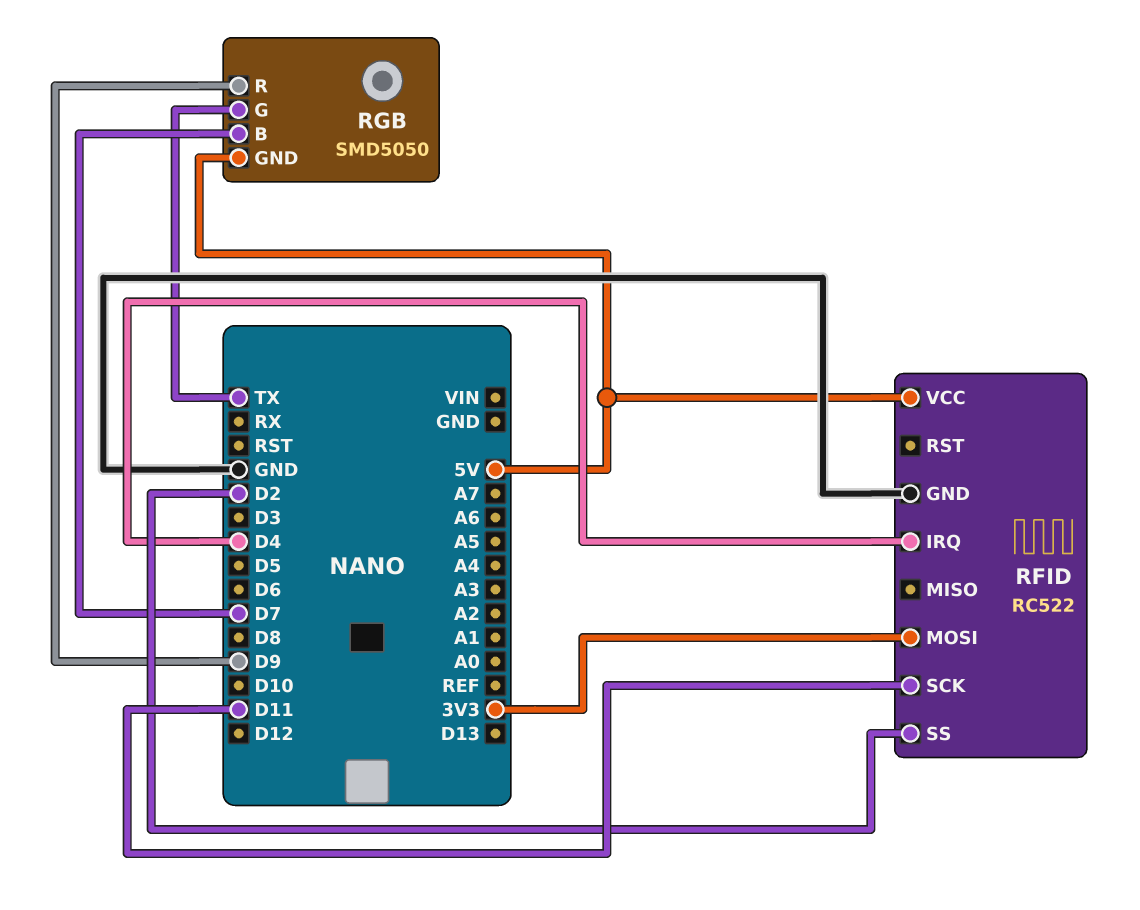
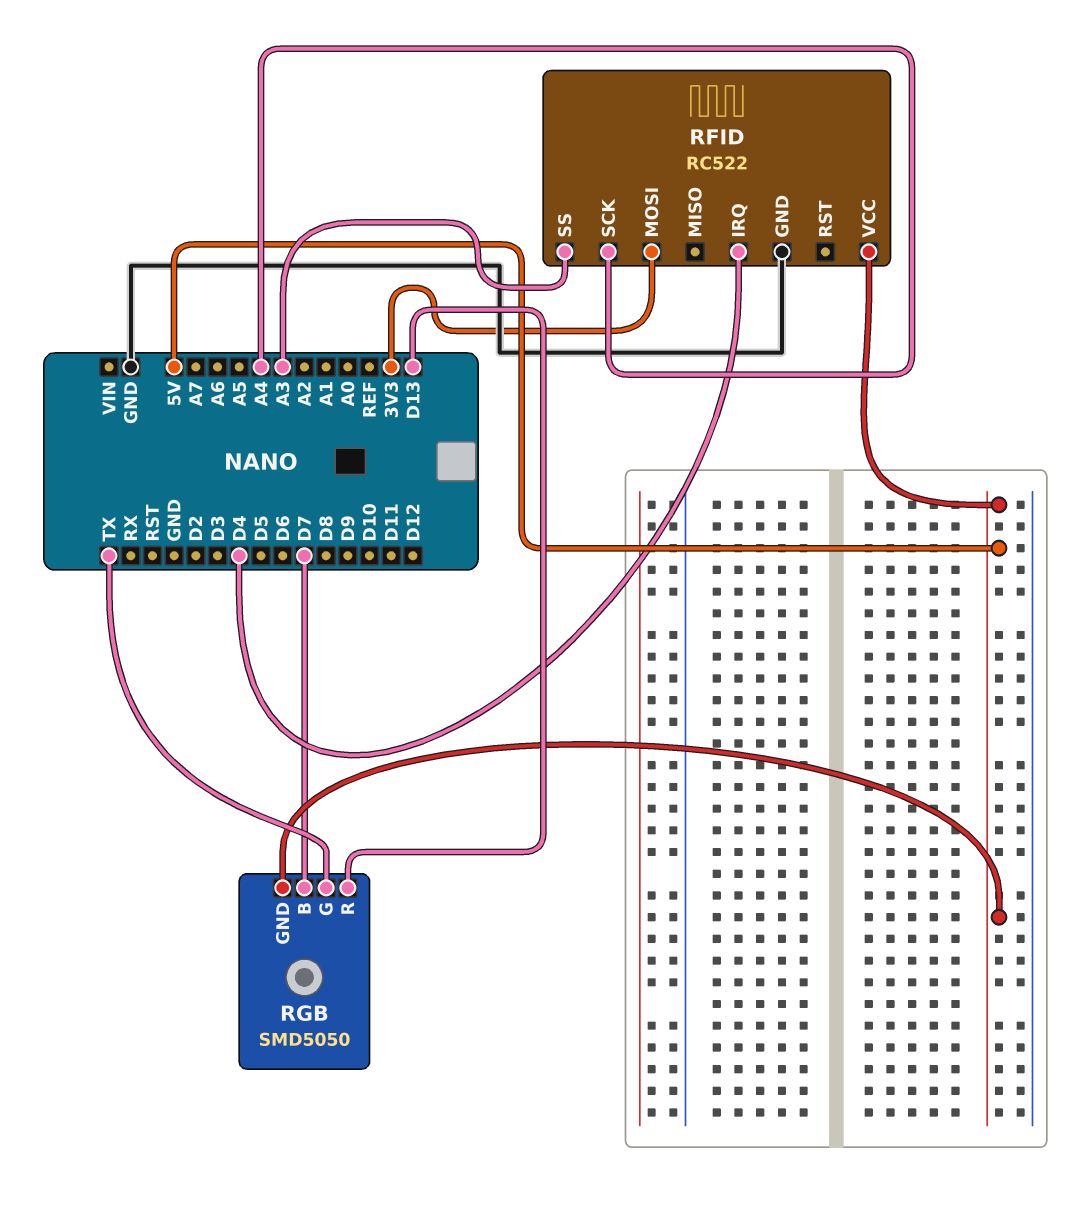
RFID pin SCK: D11 -> A4
RFID pin SS: D2 -> A3
RGB pin R: D9 -> D13

